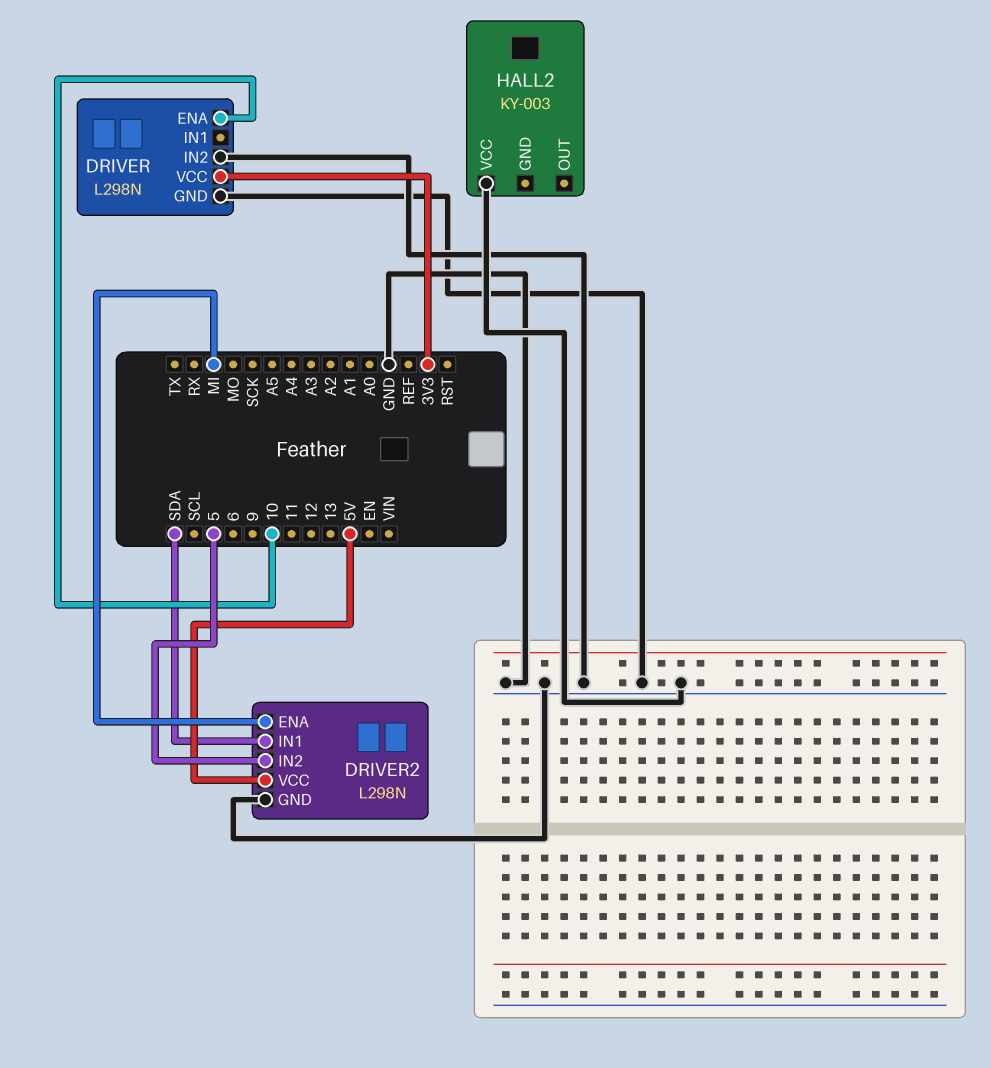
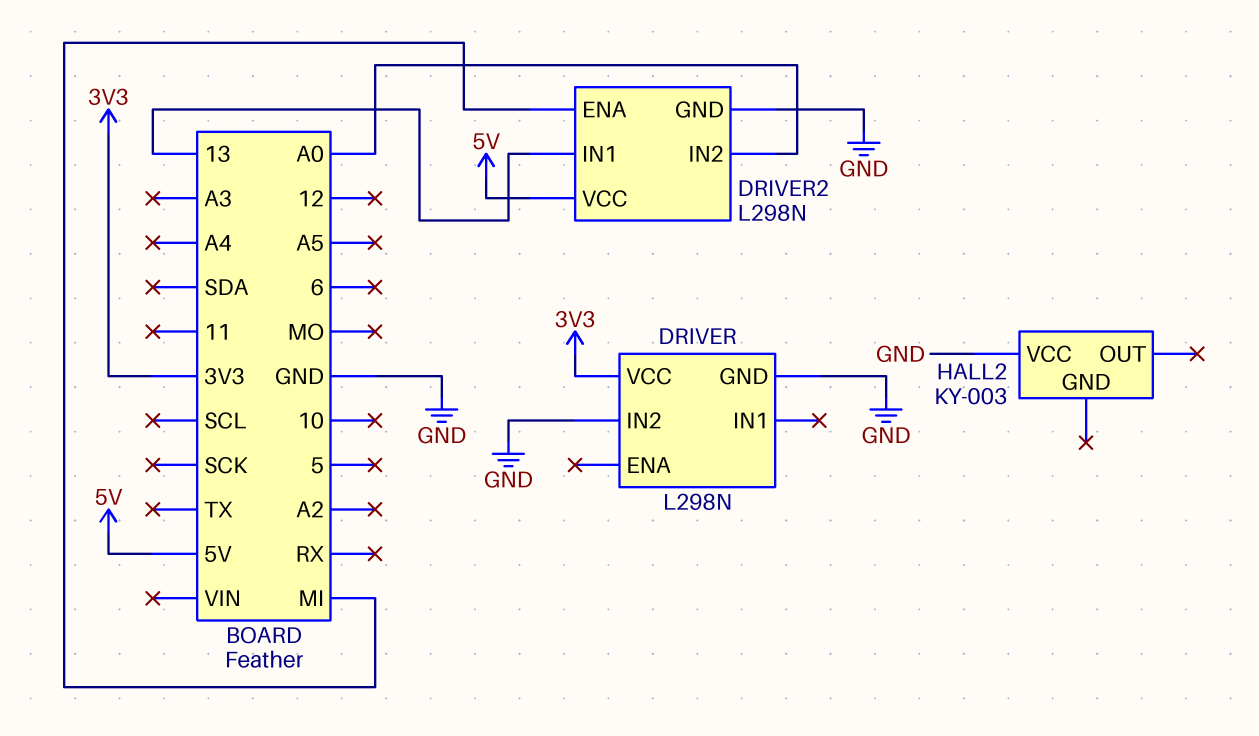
DRIVER pin ENA: 10 -> none
DRIVER2 pin IN1: SDA -> 13
DRIVER2 pin IN2: 5 -> A0

